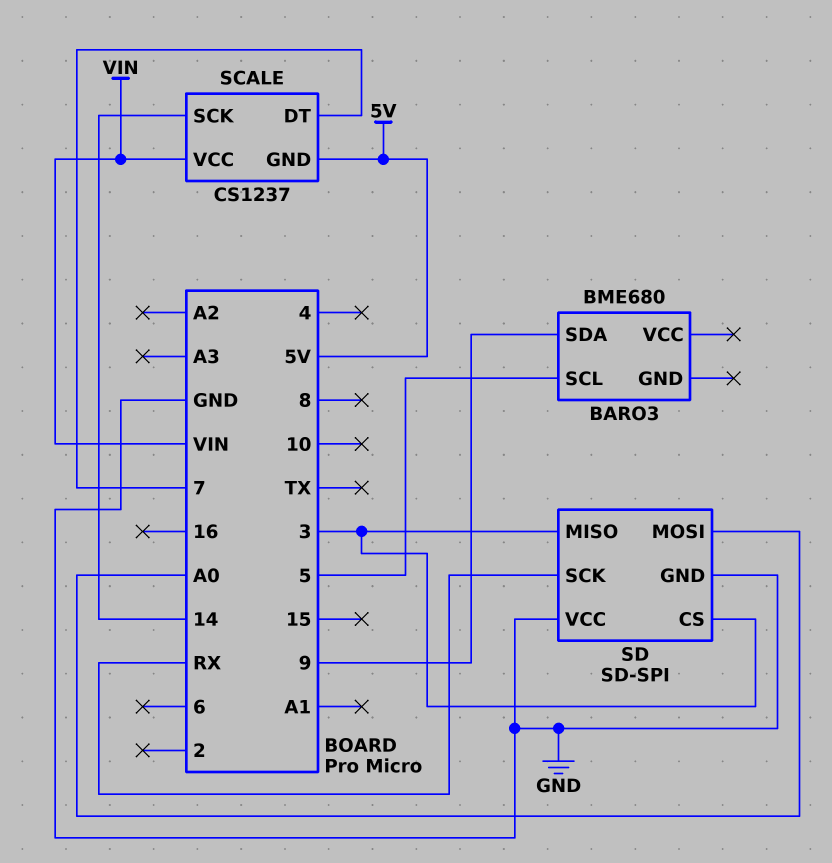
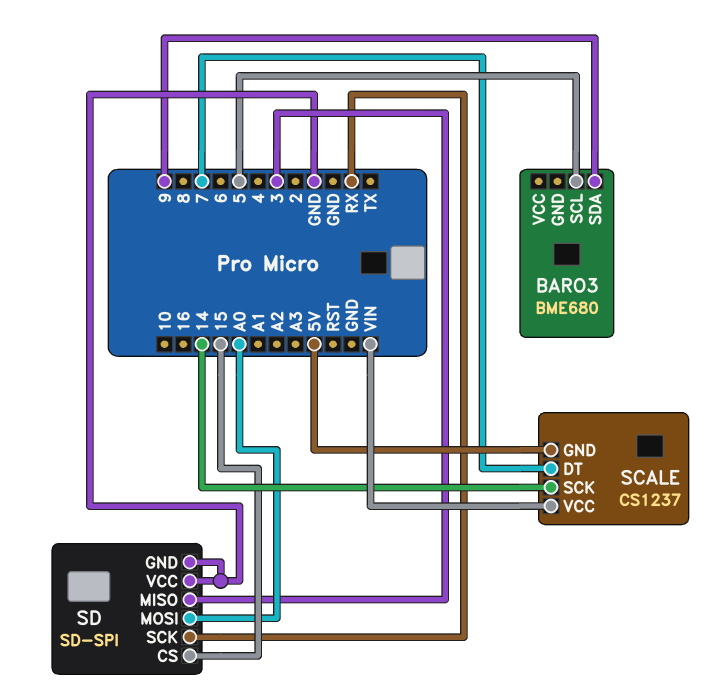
SD pin CS: 3 -> 15

